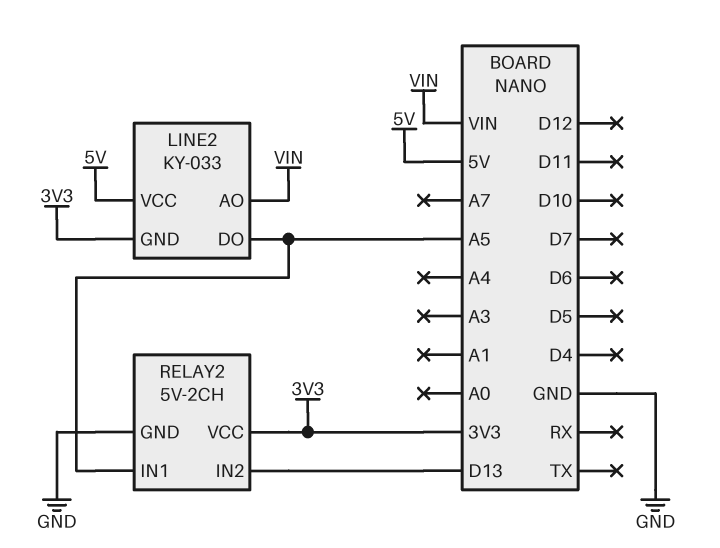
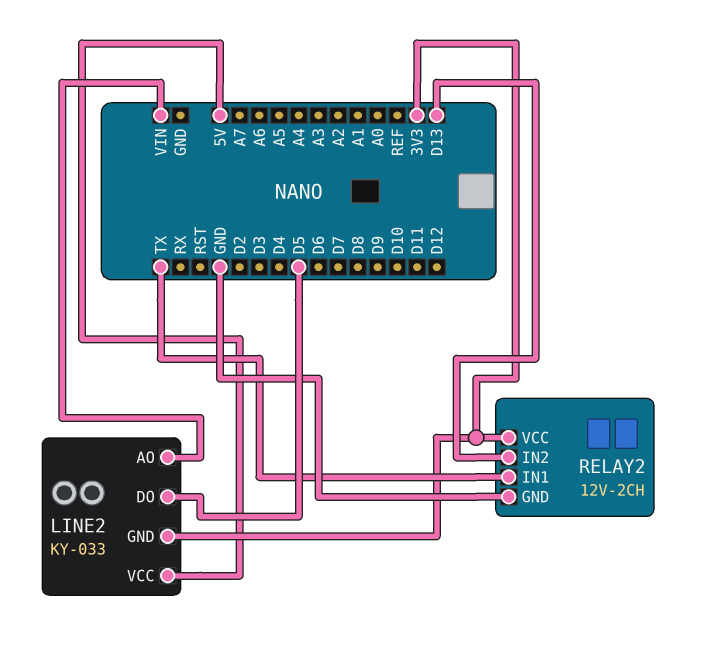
LINE2 pin DO: A5 -> D5
RELAY2: 5V-2CH -> 12V-2CH
RELAY2 pin IN1: A5 -> TX

